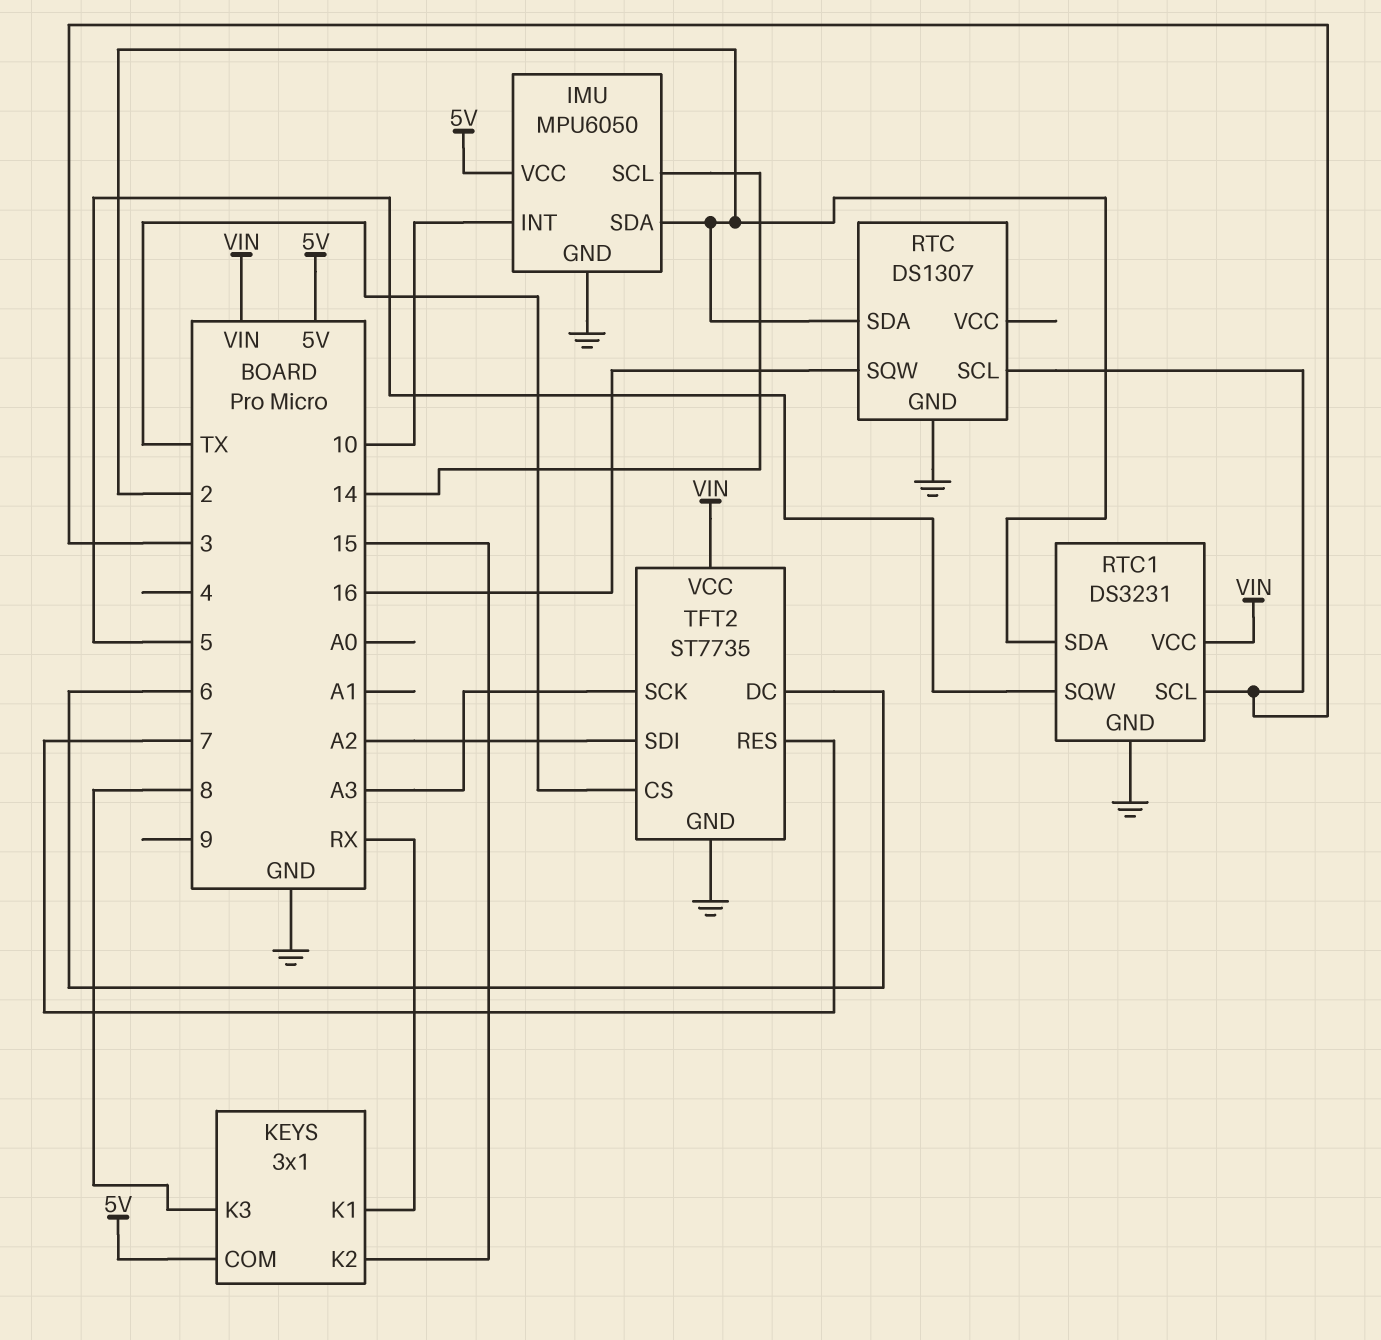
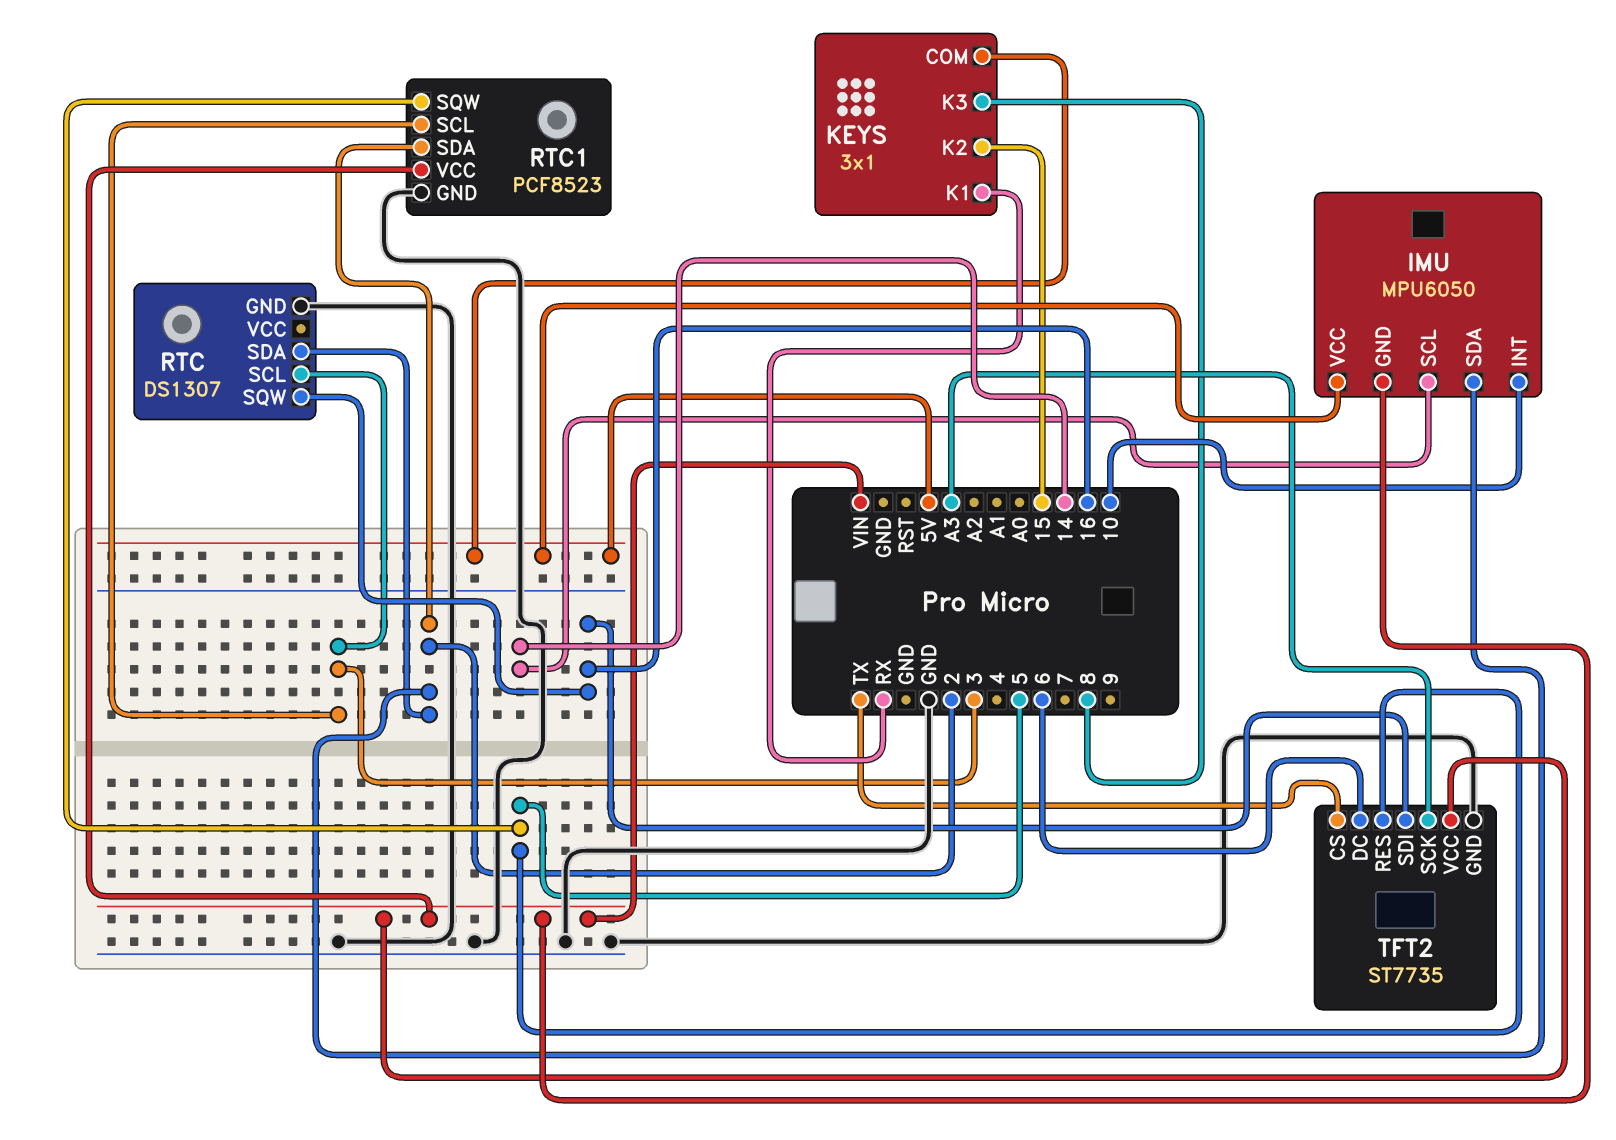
IMU pin GND: GND -> VIN
RTC1: DS3231 -> PCF8523
TFT2 pin RES: 7 -> 5
TFT2 pin SDI: A2 -> 16

